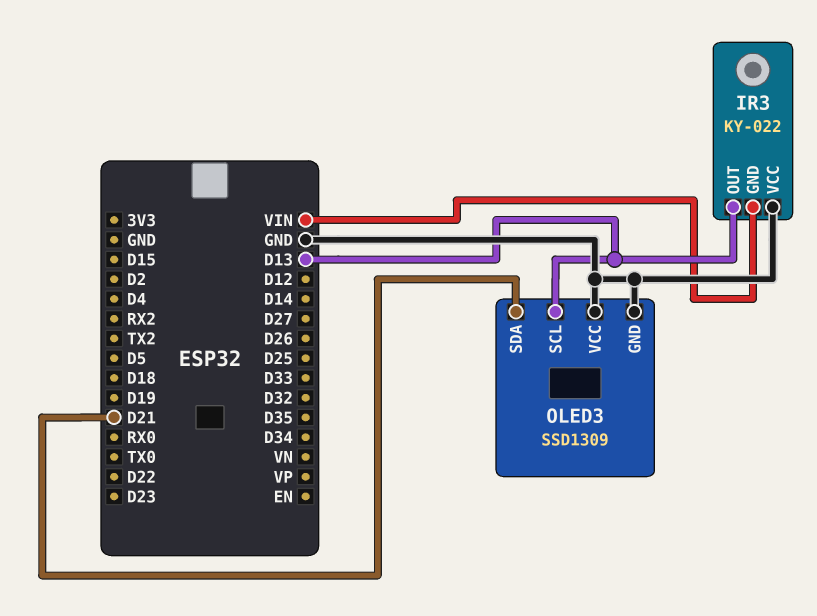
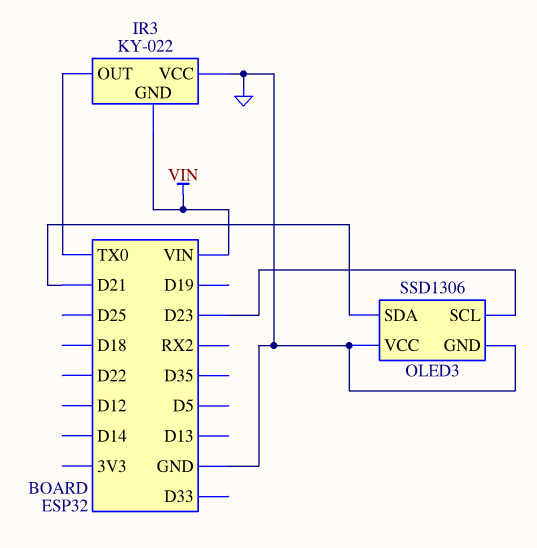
IR3 pin OUT: D13 -> TX0
OLED3: SSD1309 -> SSD1306
OLED3 pin SCL: D13 -> D23

